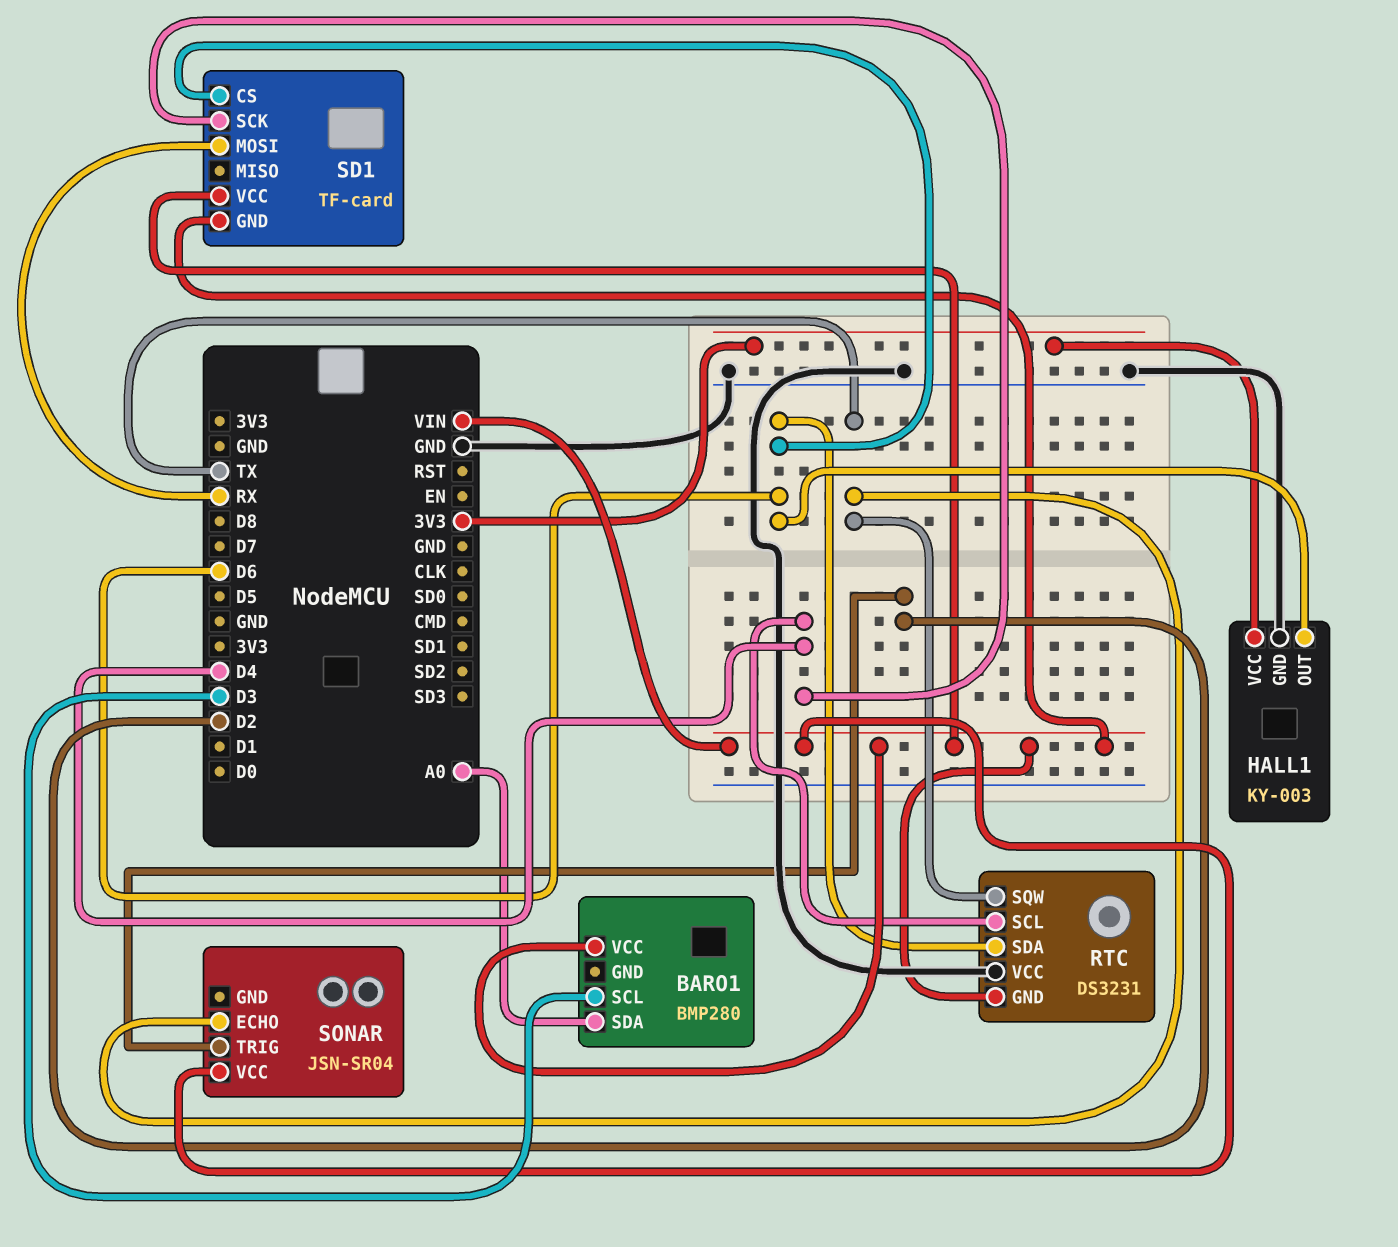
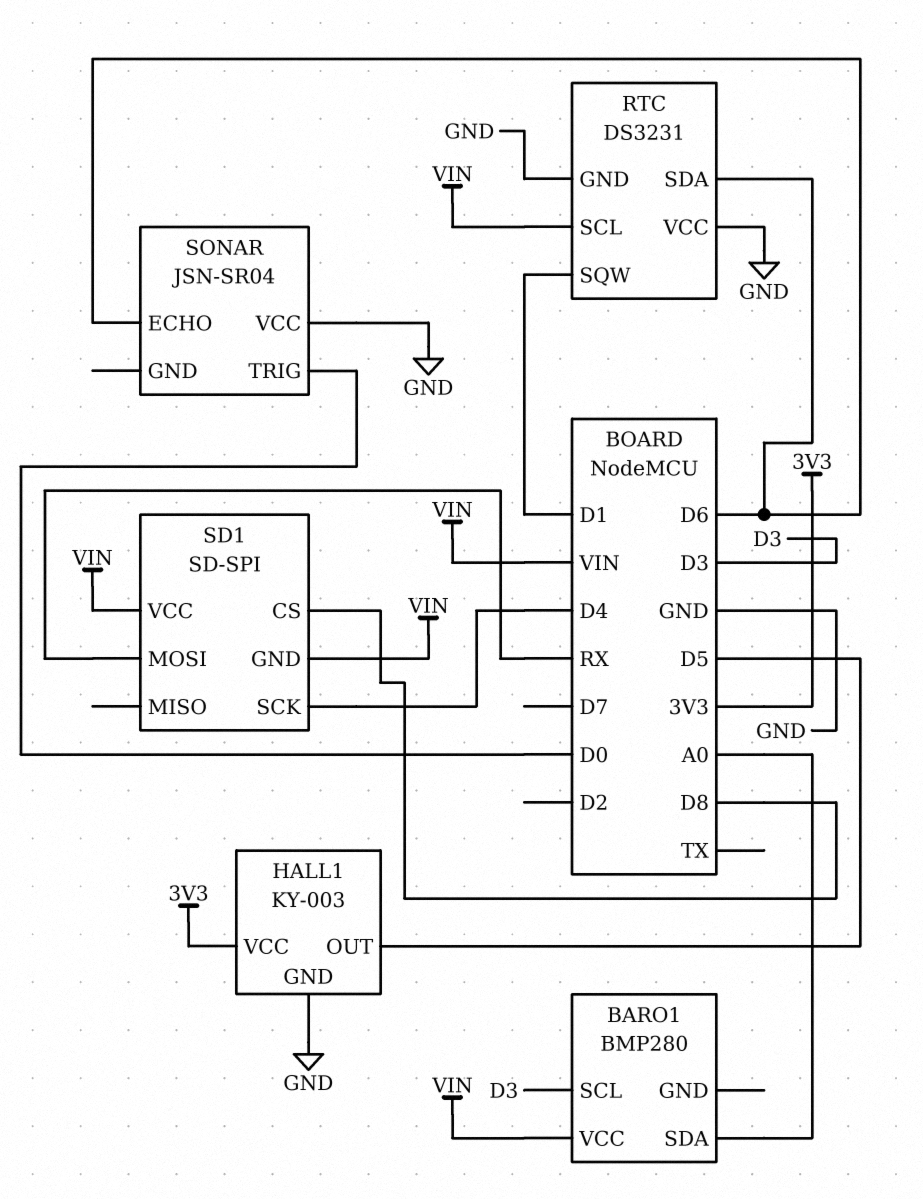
HALL1 pin OUT: D6 -> D5
RTC pin GND: VIN -> GND
RTC pin SCL: D4 -> VIN
RTC pin SQW: TX -> D1
SD1: TF-card -> SD-SPI
SD1 pin CS: D6 -> D8
SONAR pin ECHO: TX -> D6
SONAR pin TRIG: D2 -> D0
SONAR pin VCC: VIN -> GND

